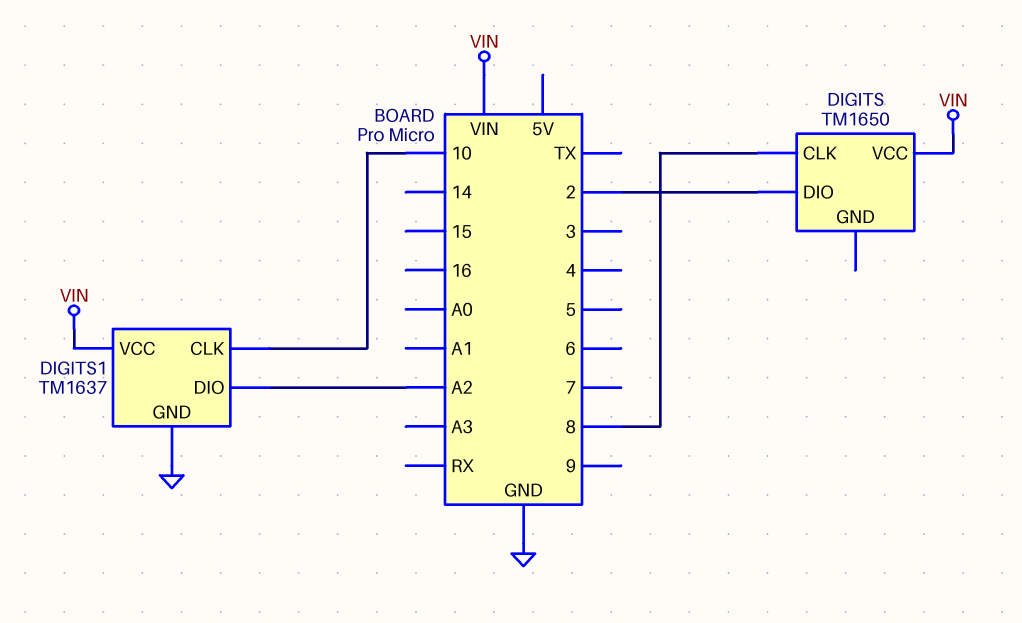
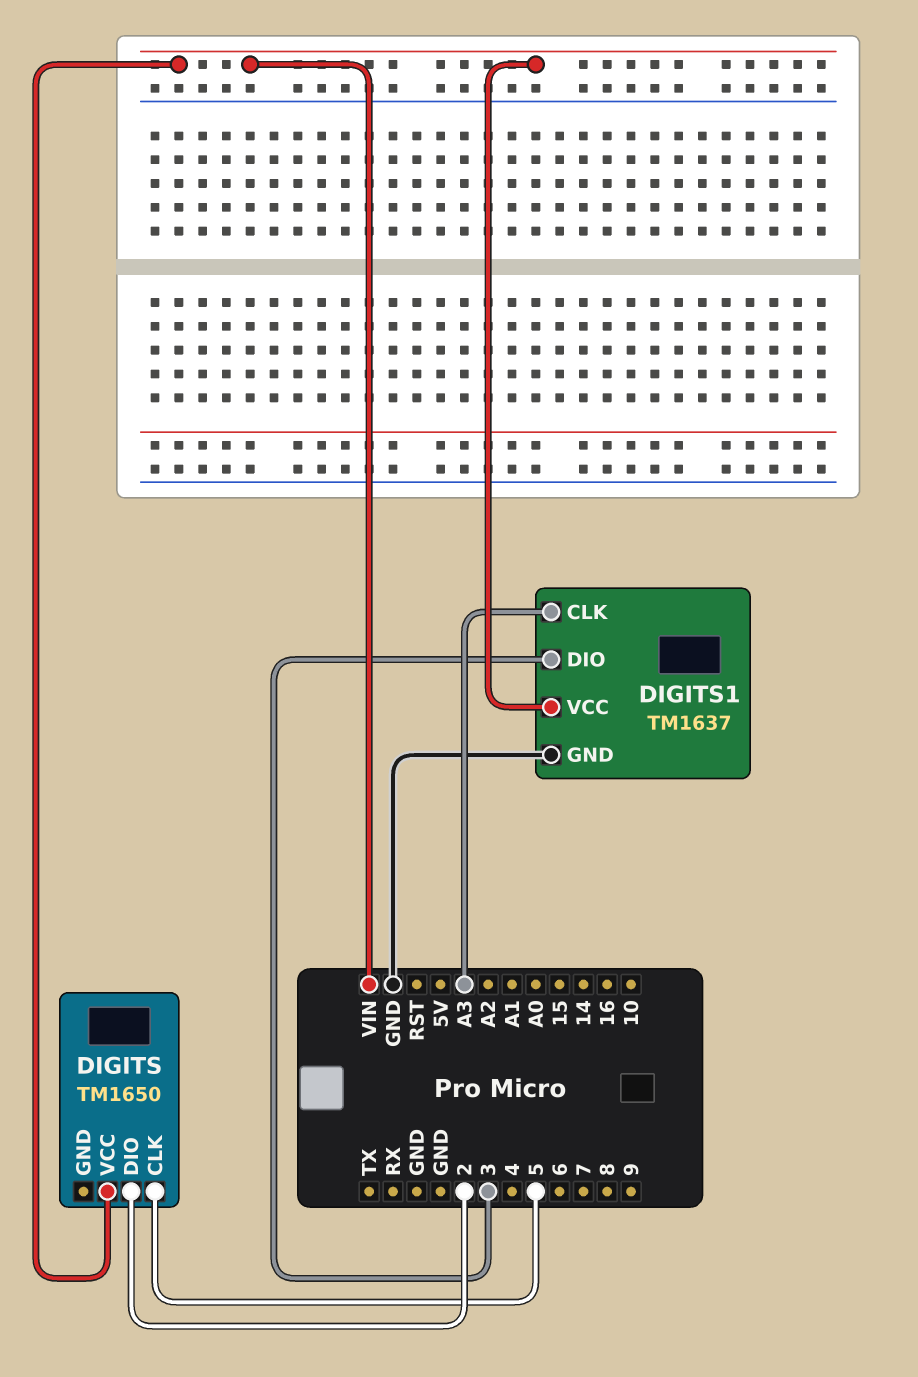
DIGITS pin CLK: 8 -> 5
DIGITS1 pin CLK: 10 -> A3
DIGITS1 pin DIO: A2 -> 3

